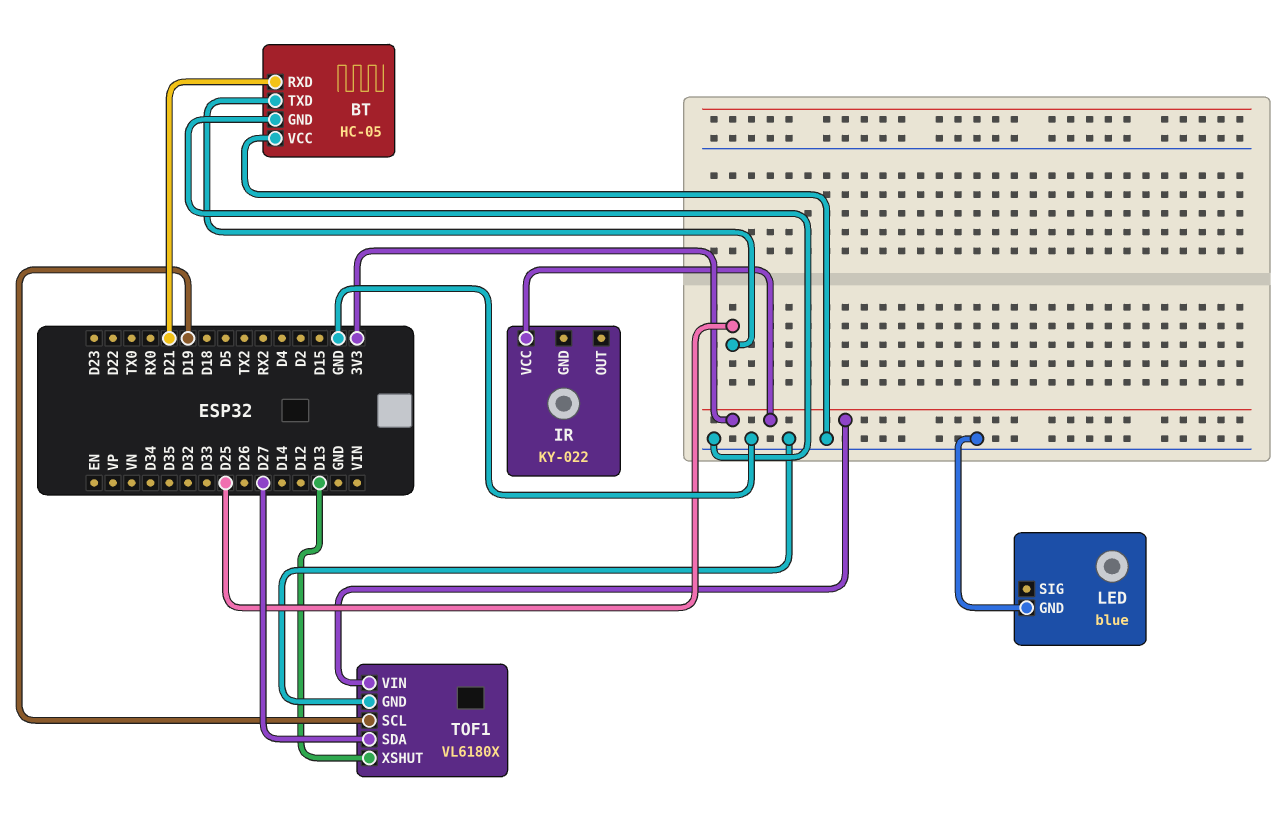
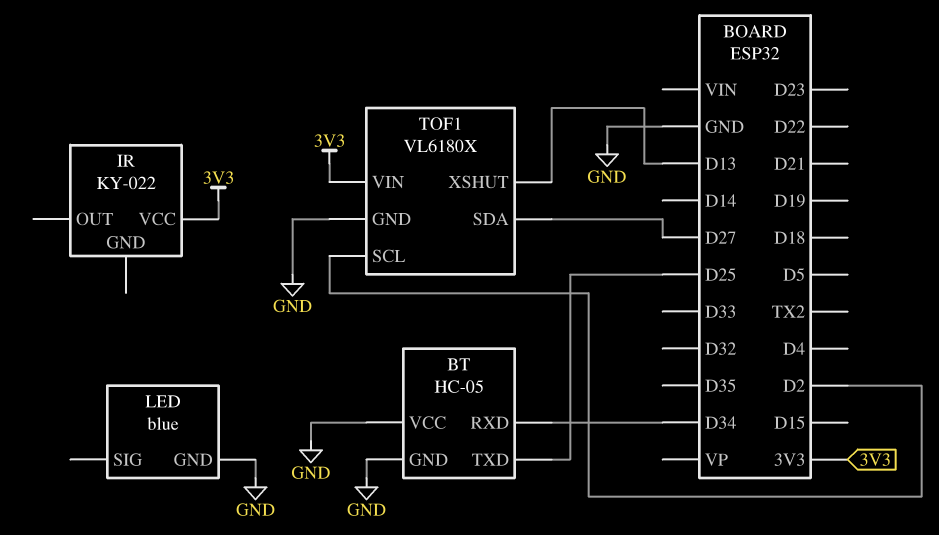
BT pin RXD: D21 -> D34
TOF1 pin SCL: D19 -> D2

